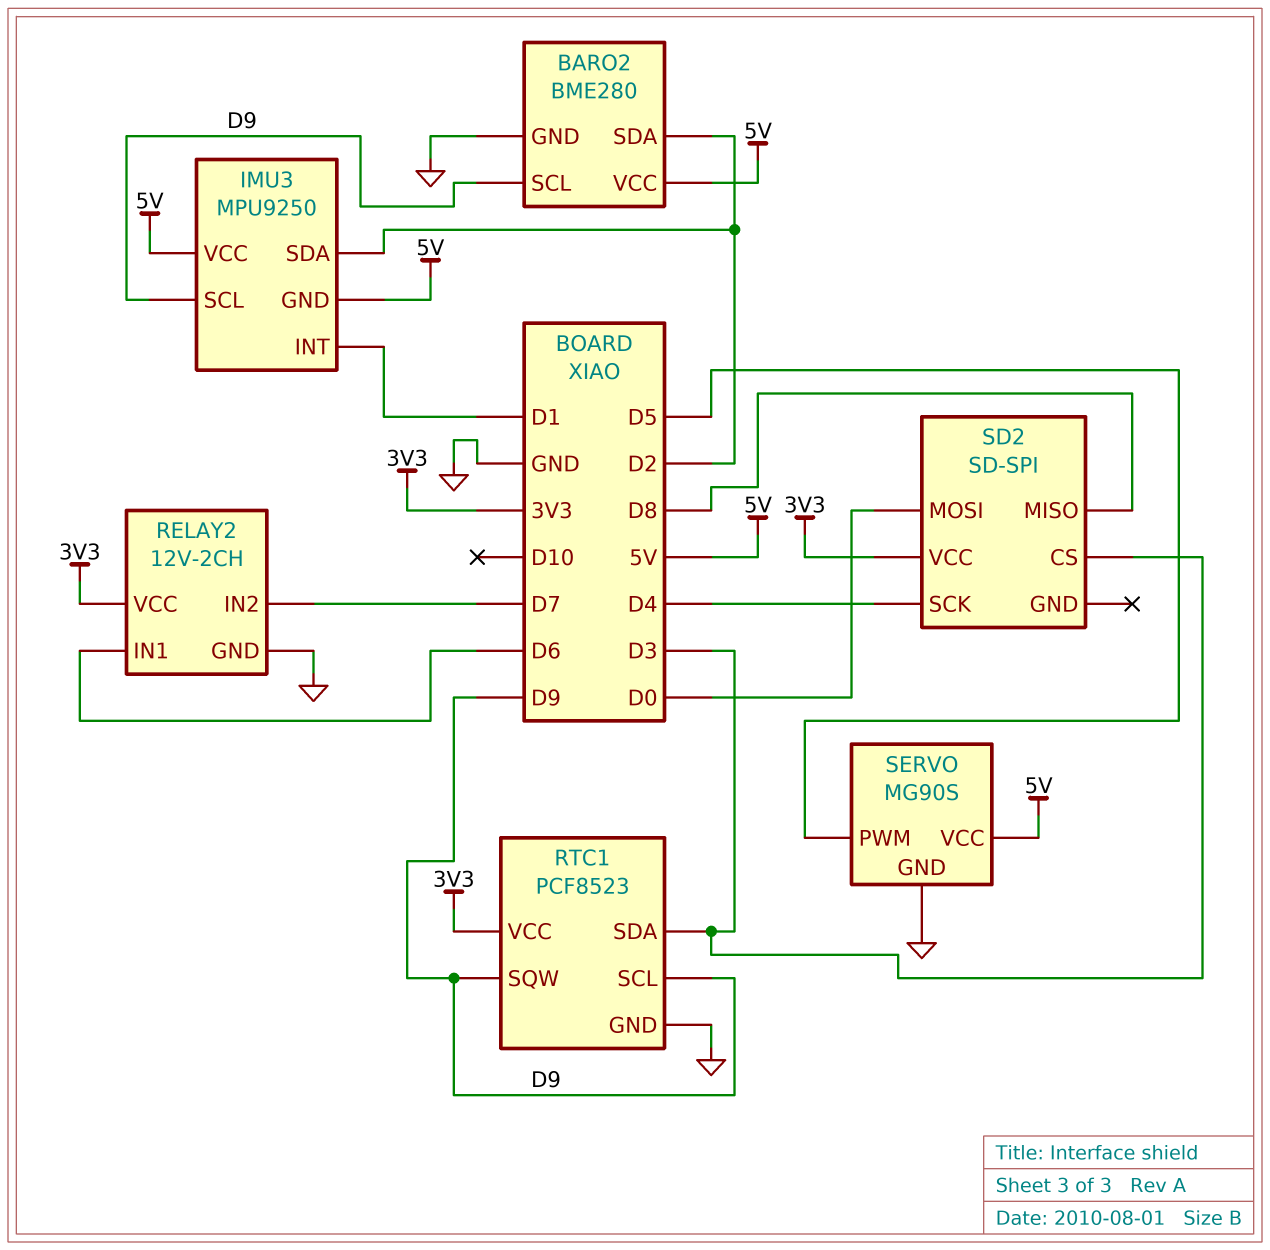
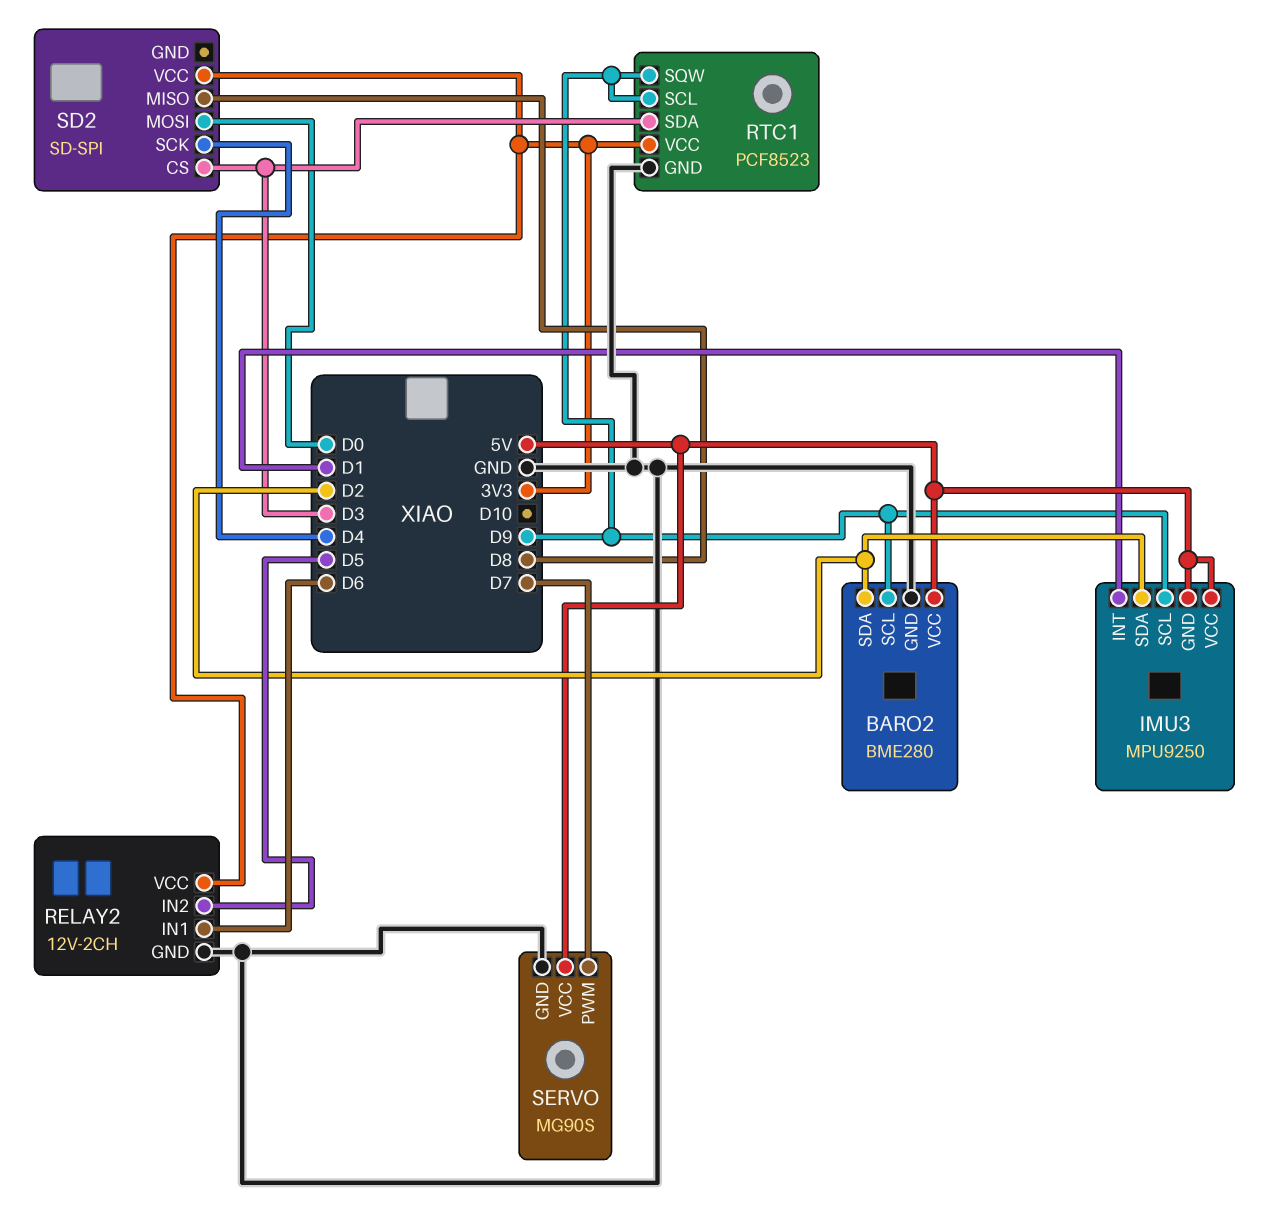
RELAY2 pin IN2: D7 -> D5
SERVO pin PWM: D5 -> D7

